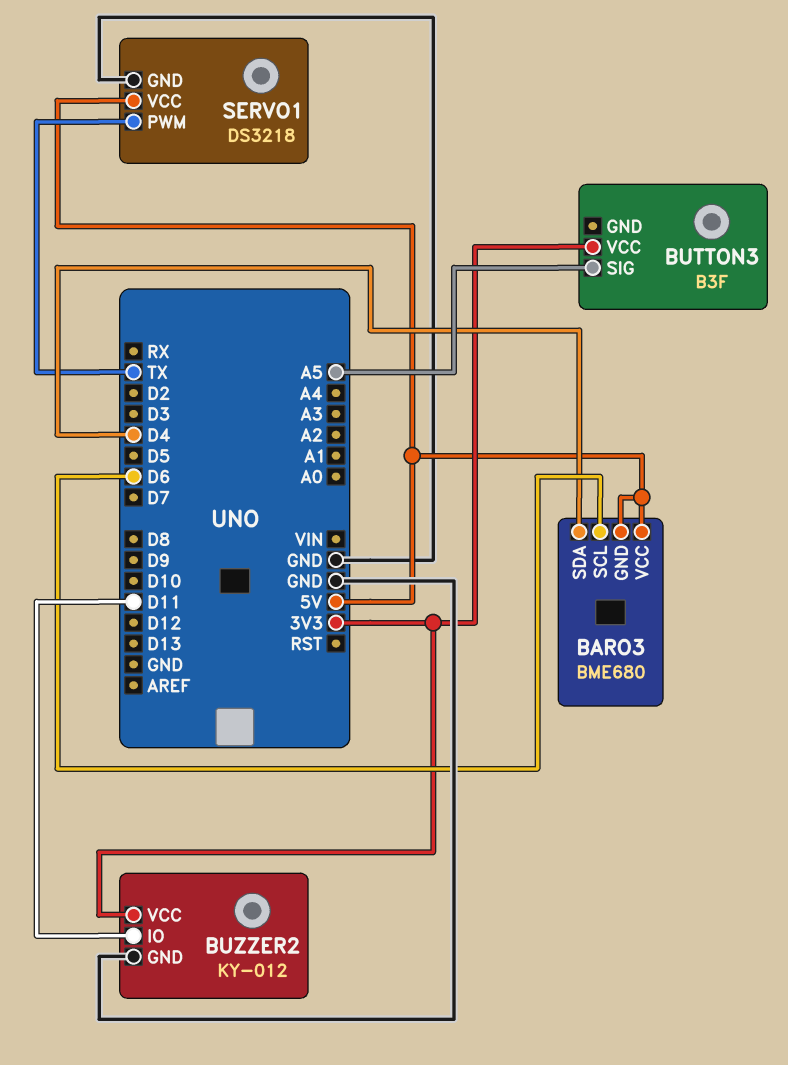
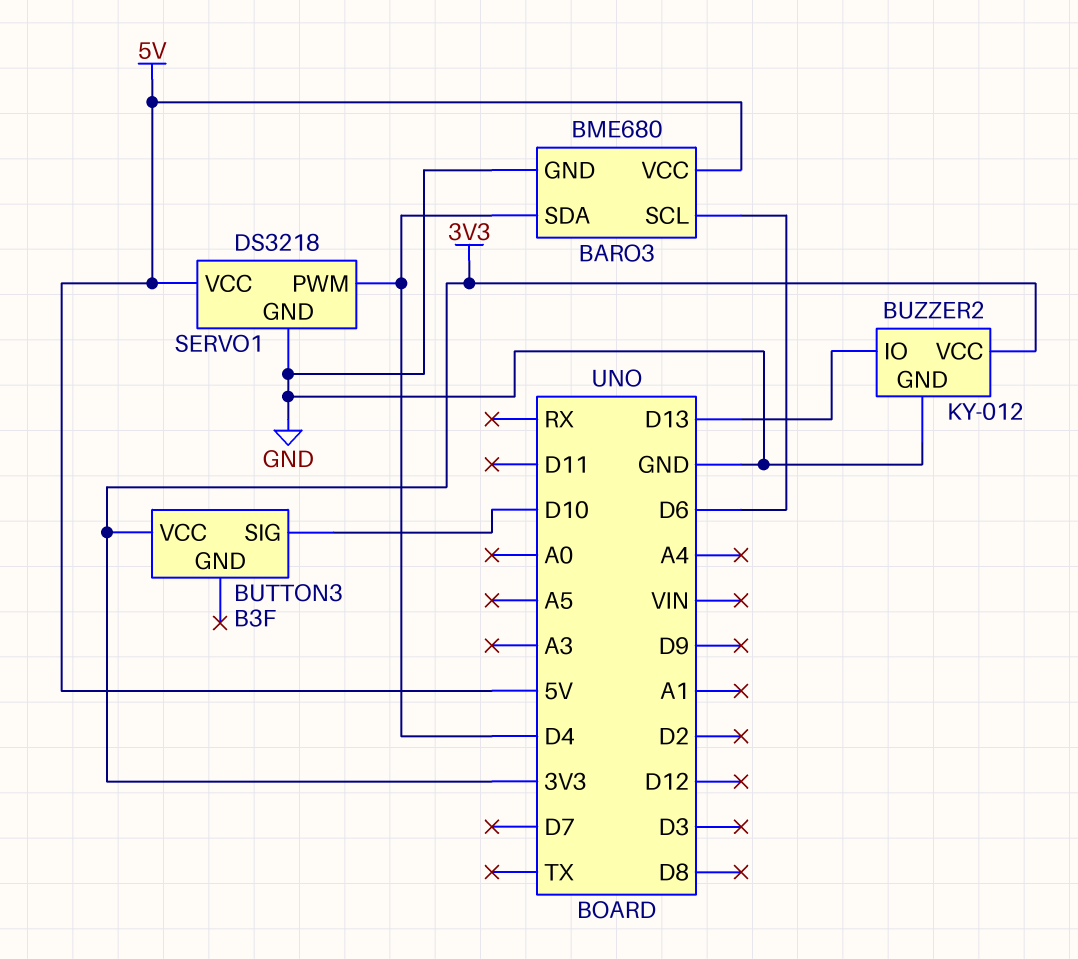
BARO3 pin GND: 5V -> GND
BUTTON3 pin SIG: A5 -> D10
BUZZER2 pin IO: D11 -> D13
SERVO1 pin PWM: TX -> D4

